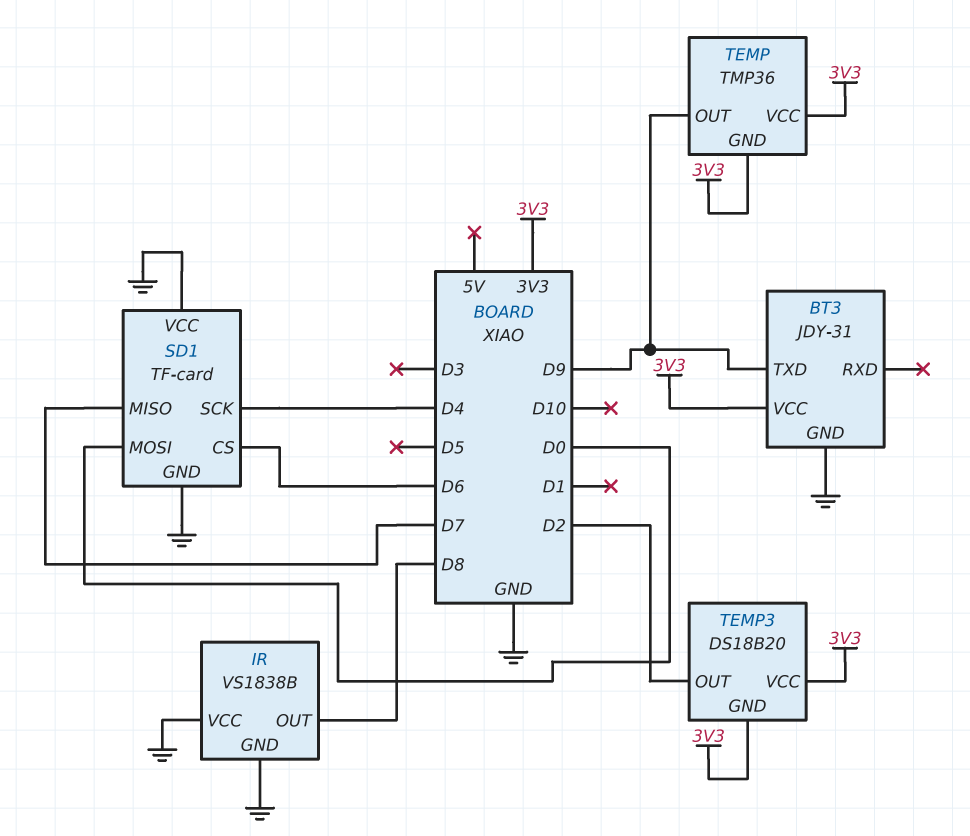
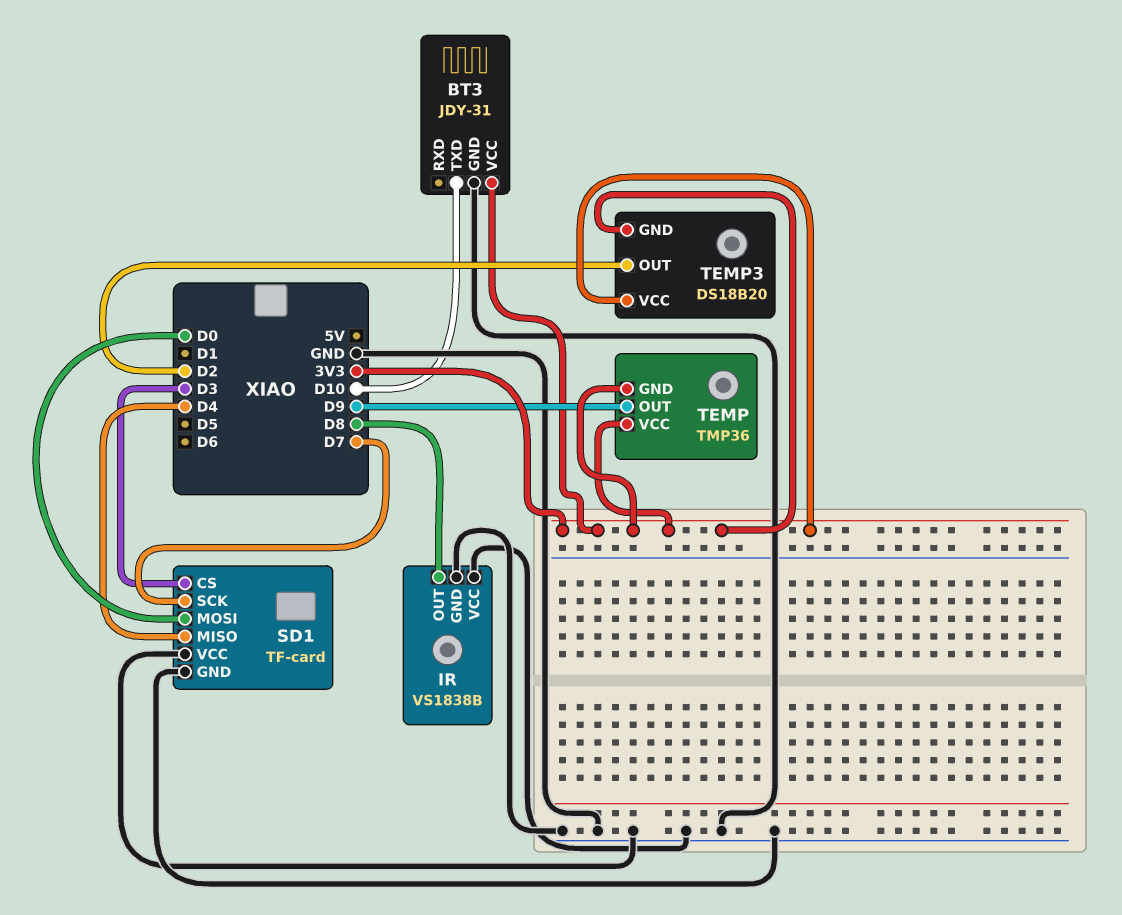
BT3 pin TXD: D9 -> D10
SD1 pin CS: D6 -> D3
SD1 pin MISO: D7 -> D4
SD1 pin SCK: D4 -> D7

